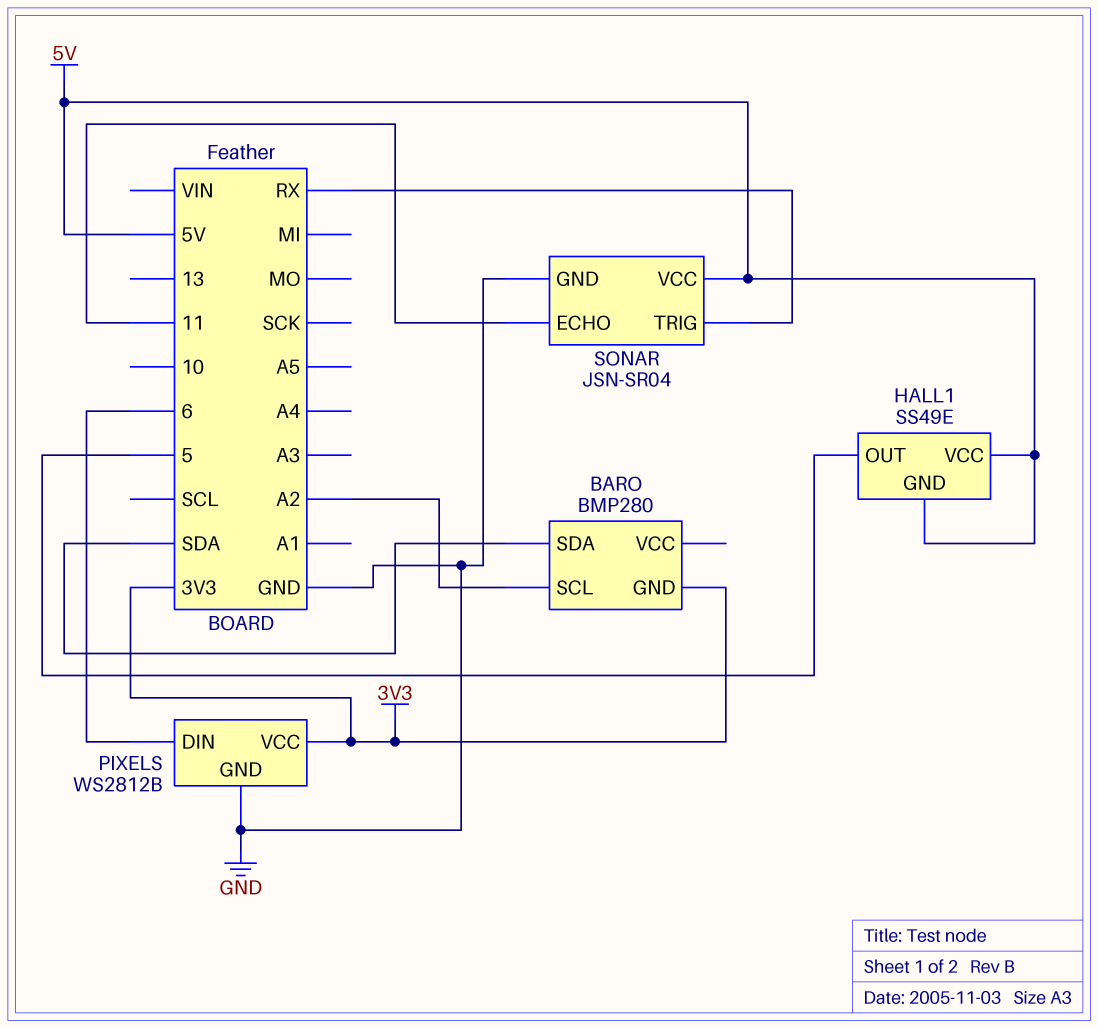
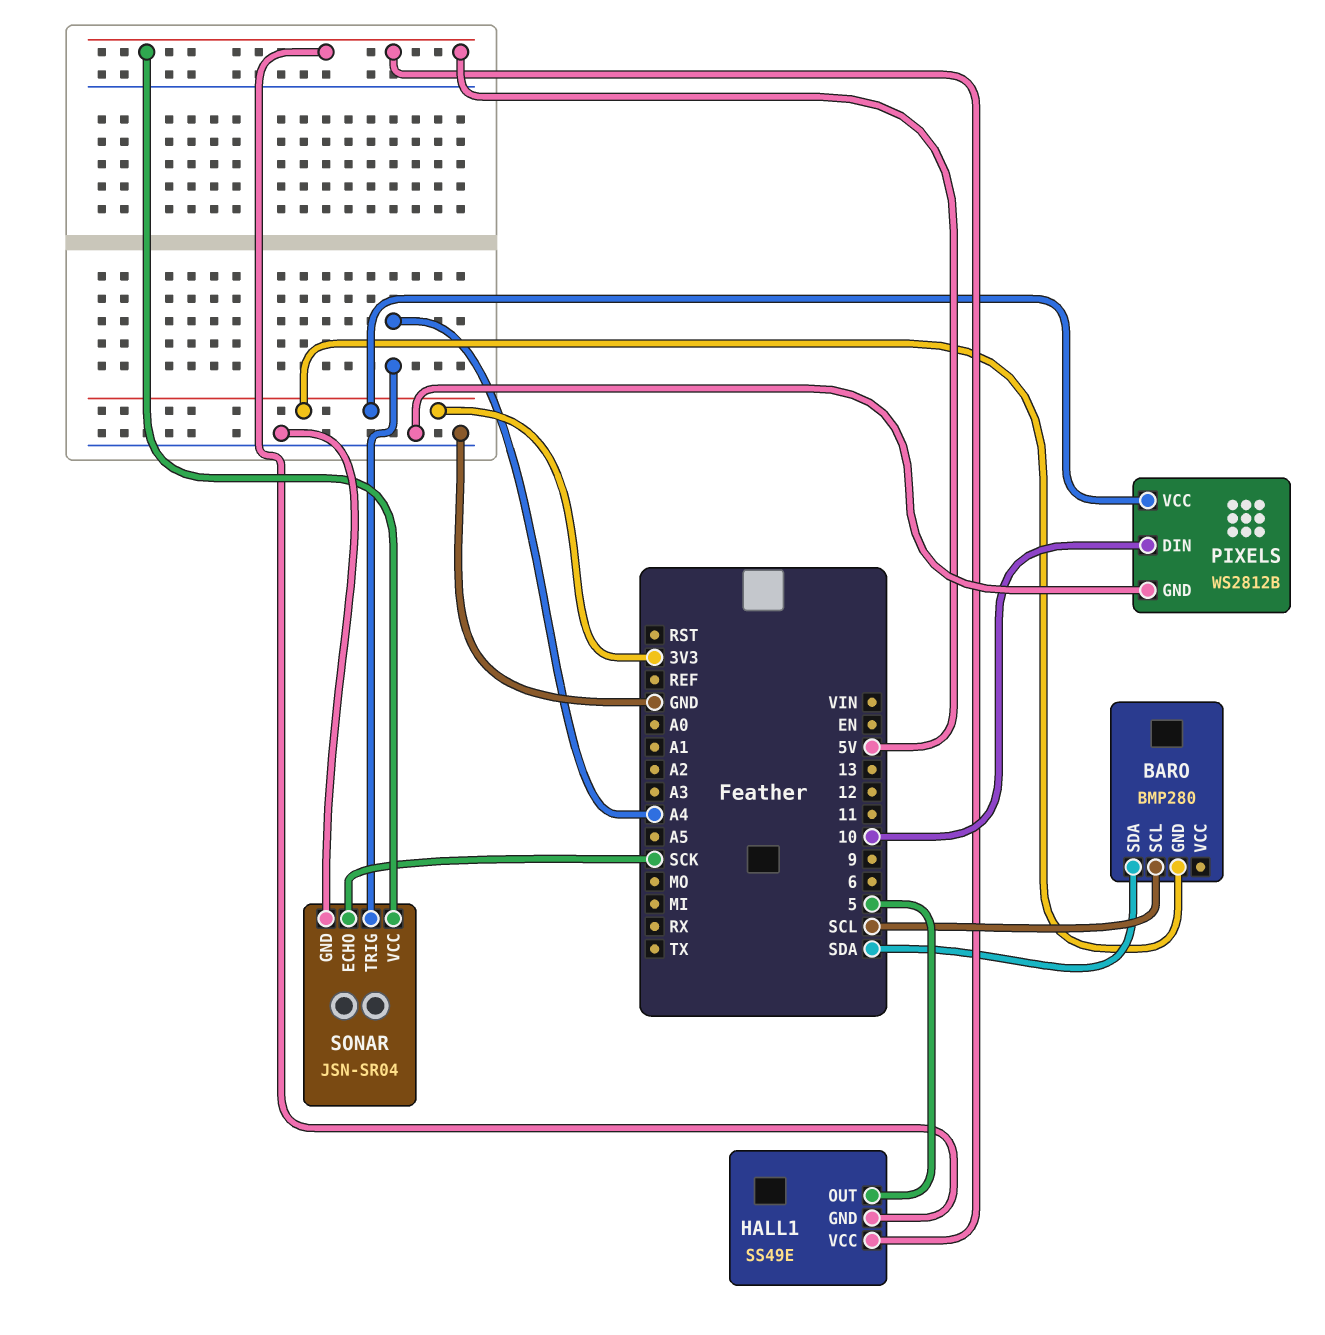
BARO pin SCL: A2 -> SCL
PIXELS pin DIN: 6 -> 10
SONAR pin ECHO: 11 -> SCK
SONAR pin TRIG: RX -> A4

